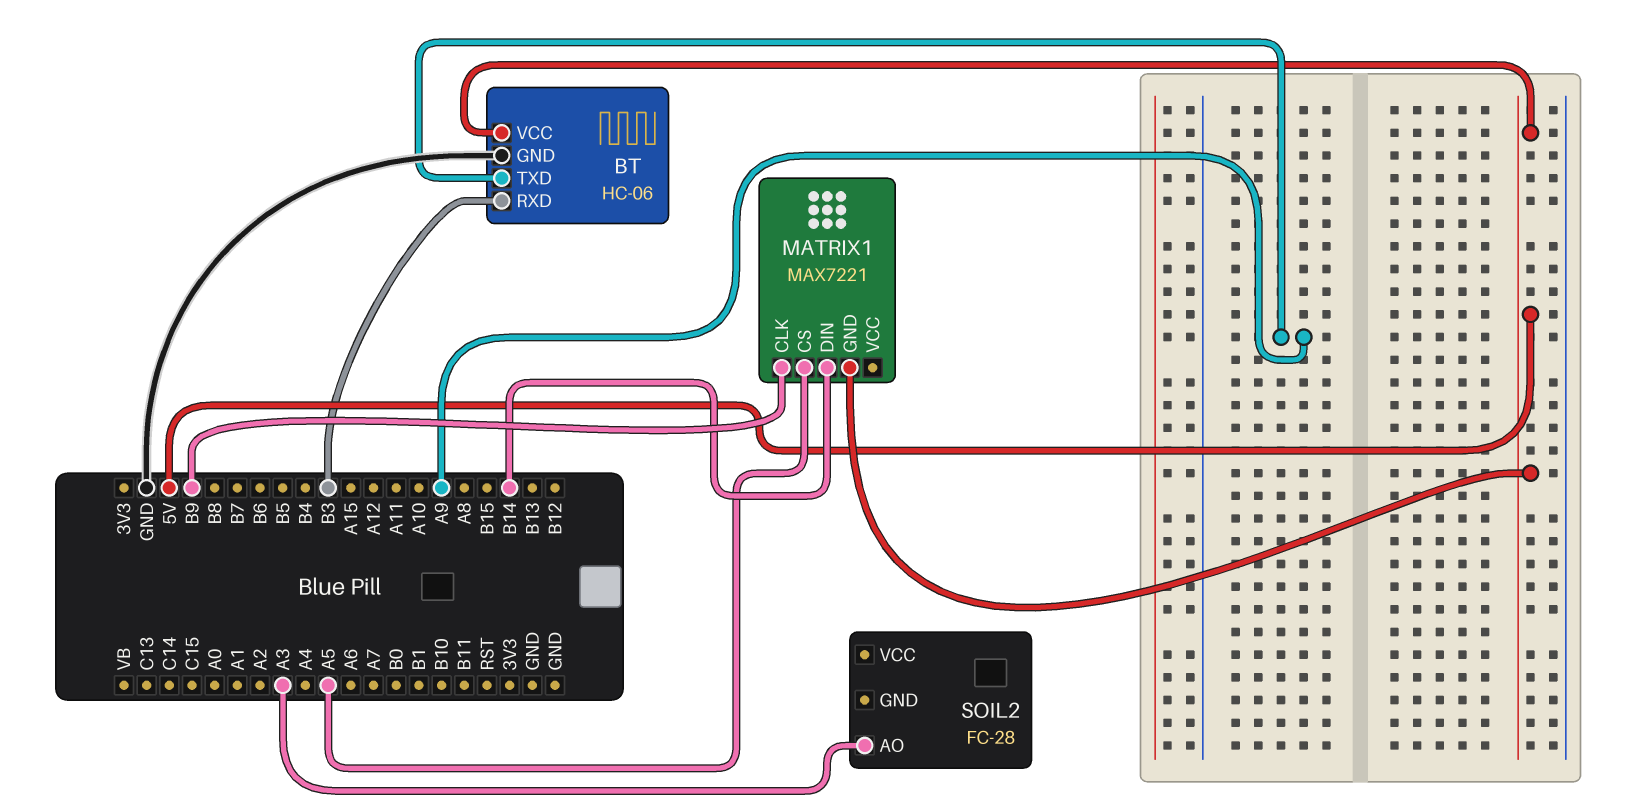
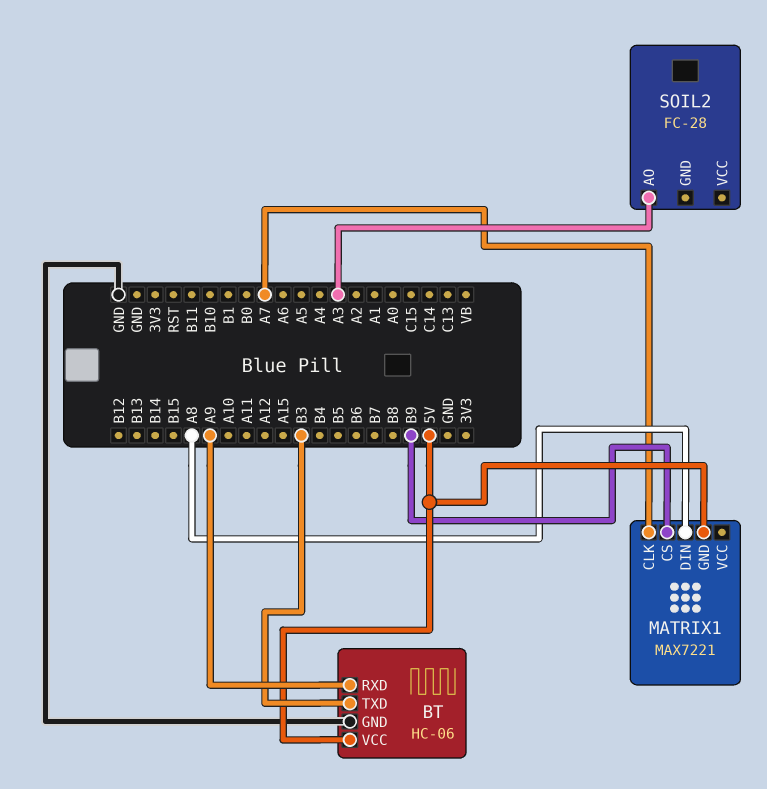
BT pin RXD: B3 -> A9
BT pin TXD: A9 -> B3
MATRIX1 pin CLK: B9 -> A7
MATRIX1 pin CS: A5 -> B9
MATRIX1 pin DIN: B14 -> A8

